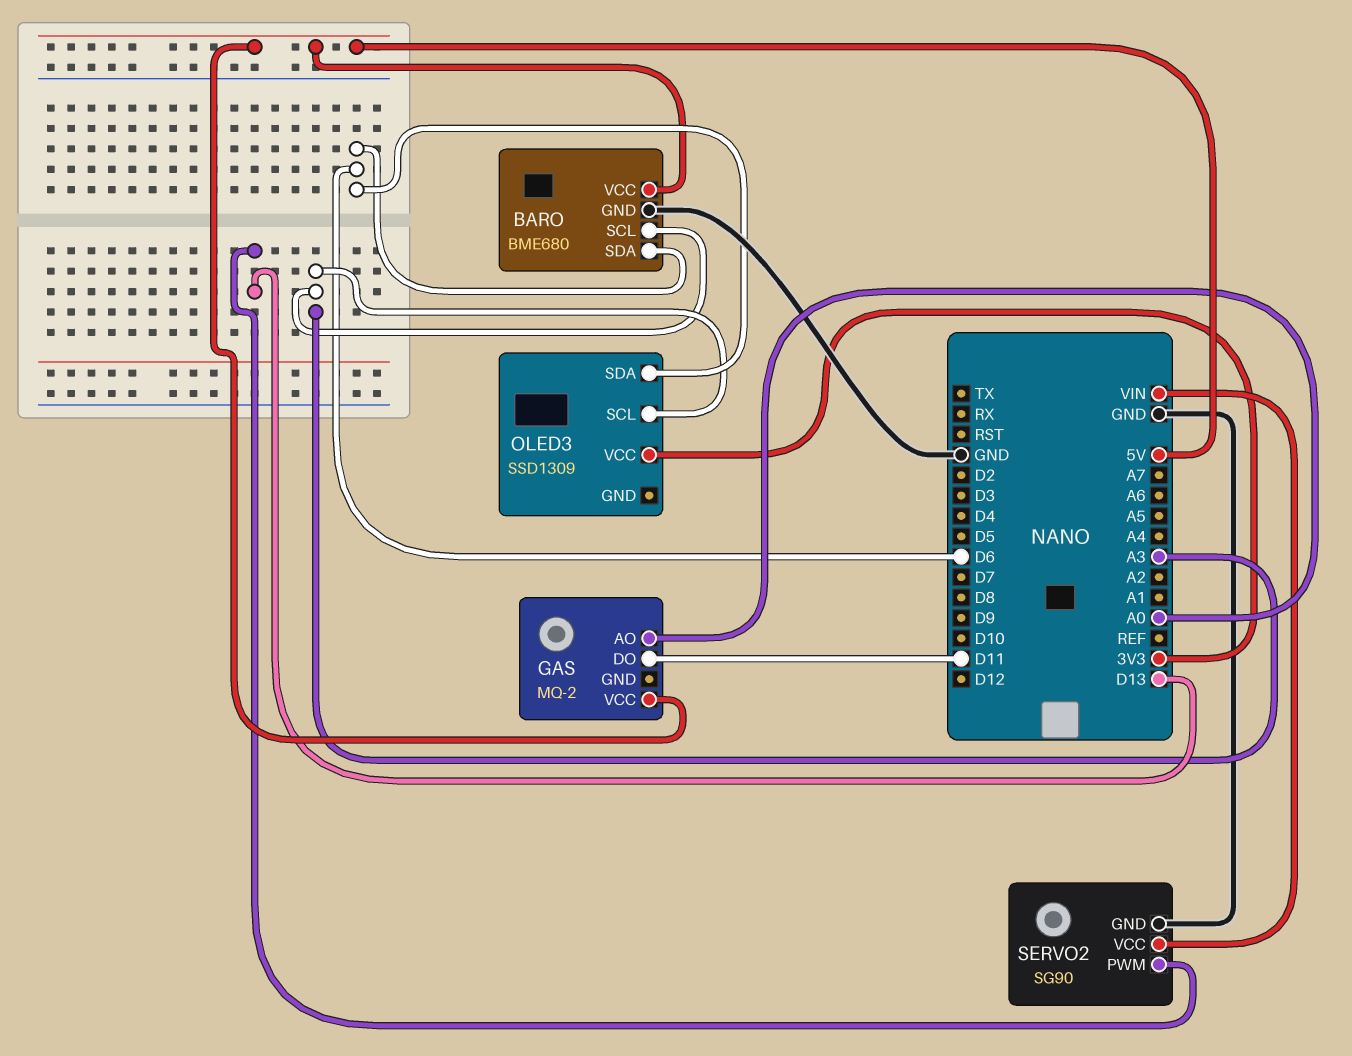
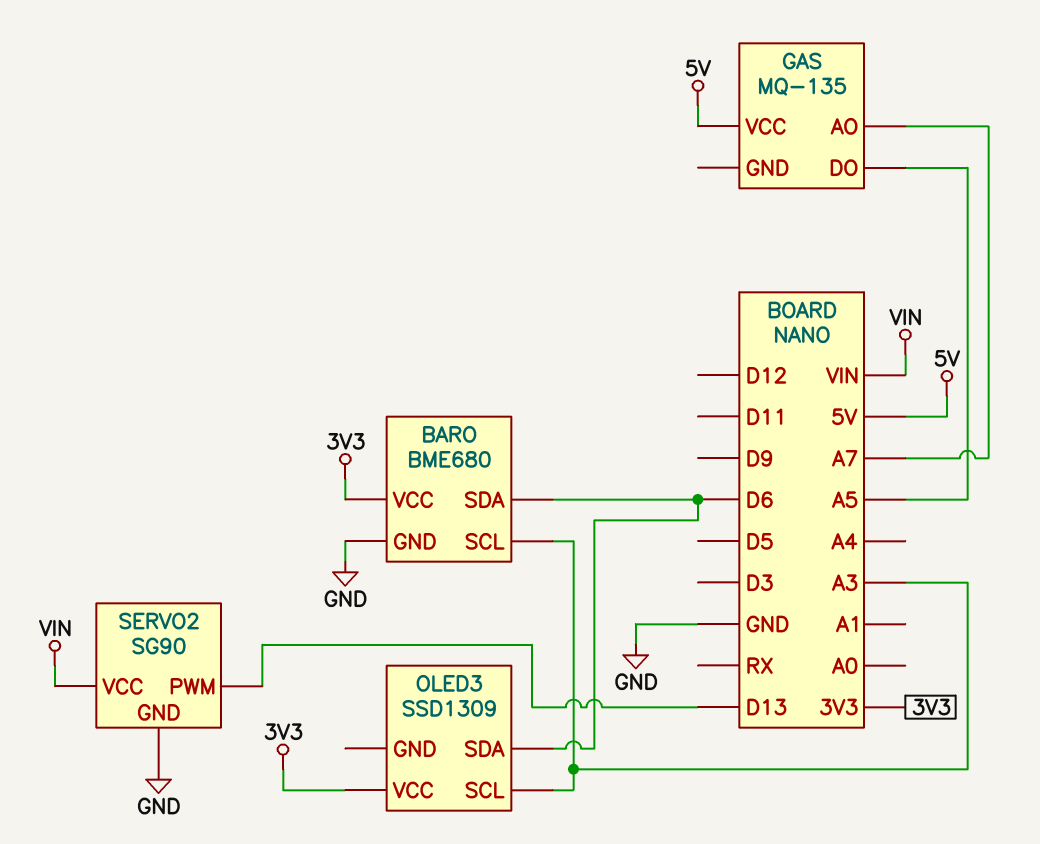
BARO pin VCC: 5V -> 3V3
GAS: MQ-2 -> MQ-135
GAS pin AO: A0 -> A7
GAS pin DO: D11 -> A5

